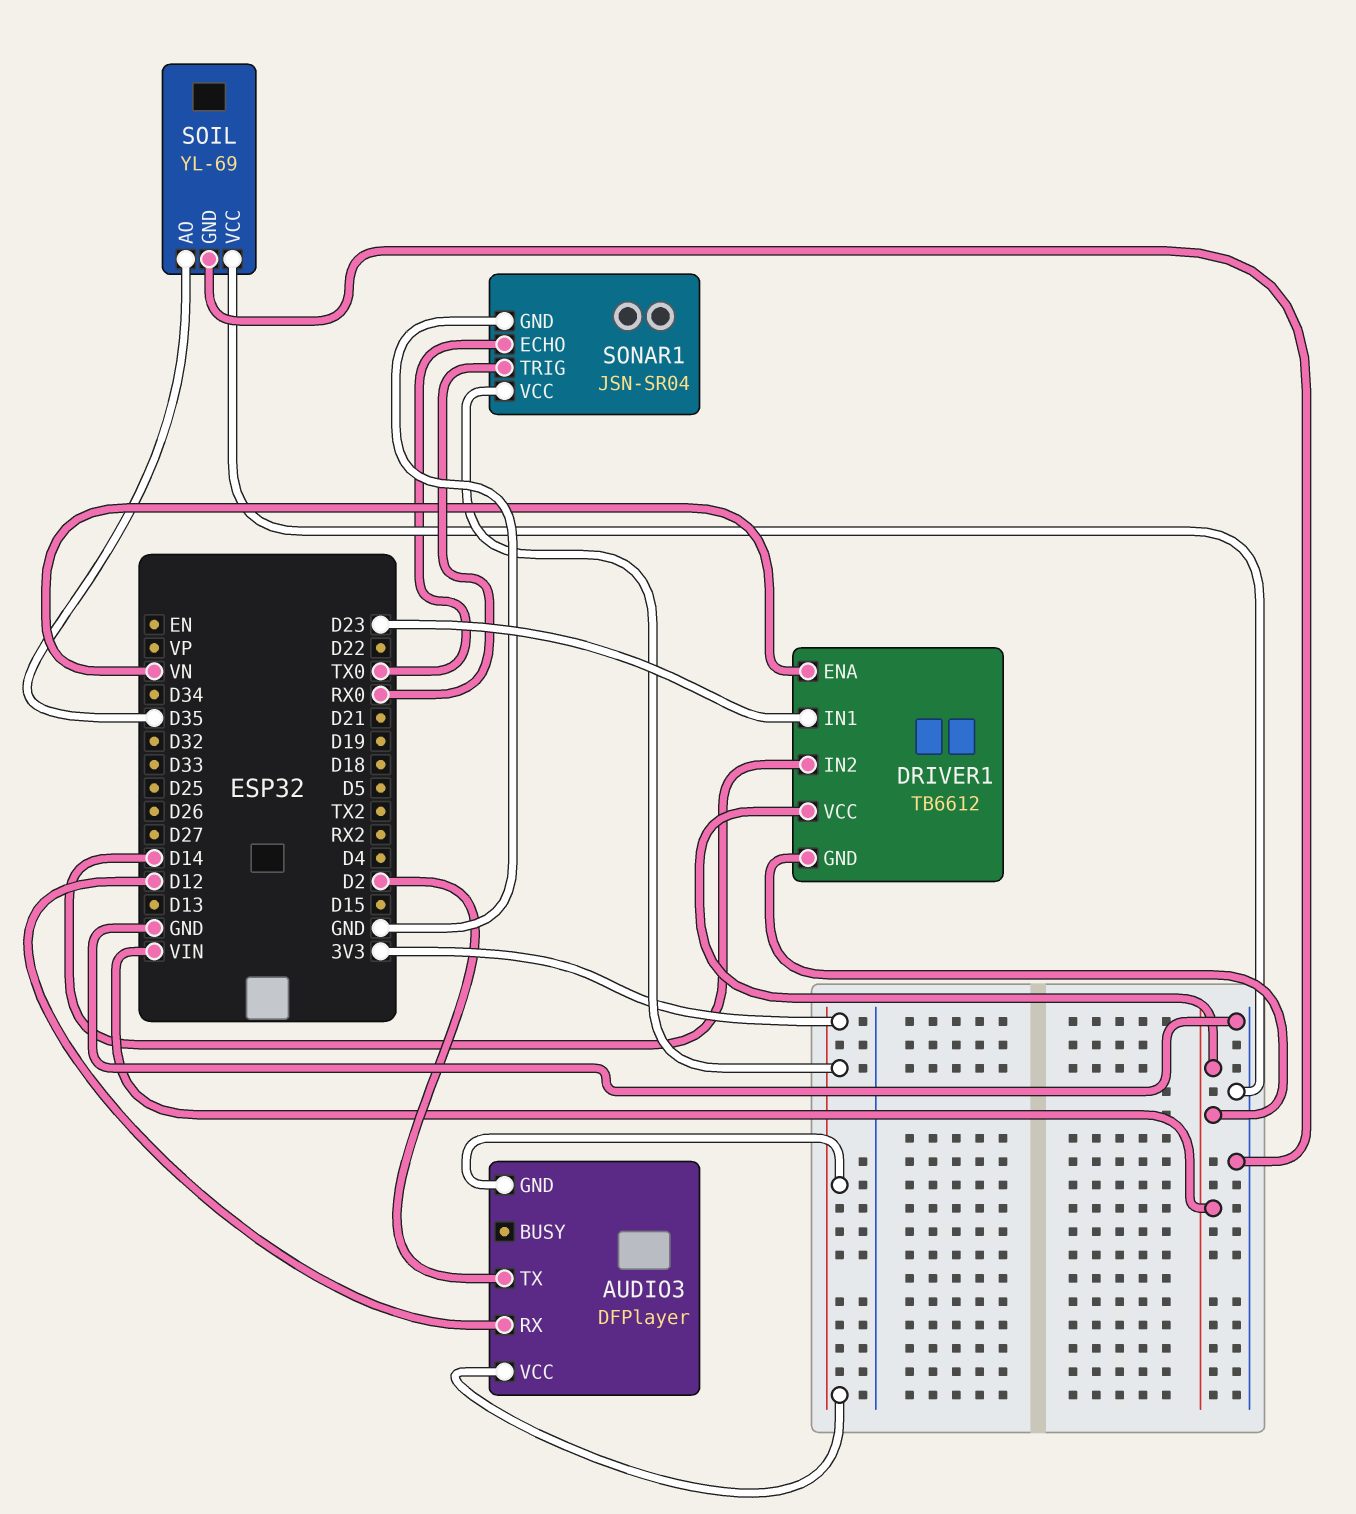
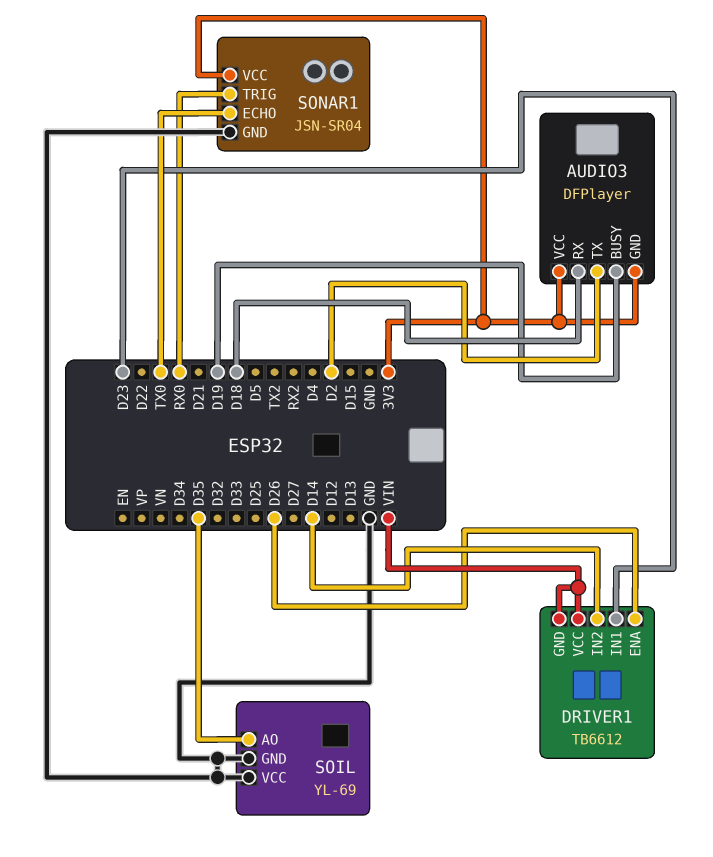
AUDIO3 pin BUSY: none -> D19
AUDIO3 pin RX: D12 -> D18
DRIVER1 pin ENA: VN -> D26

